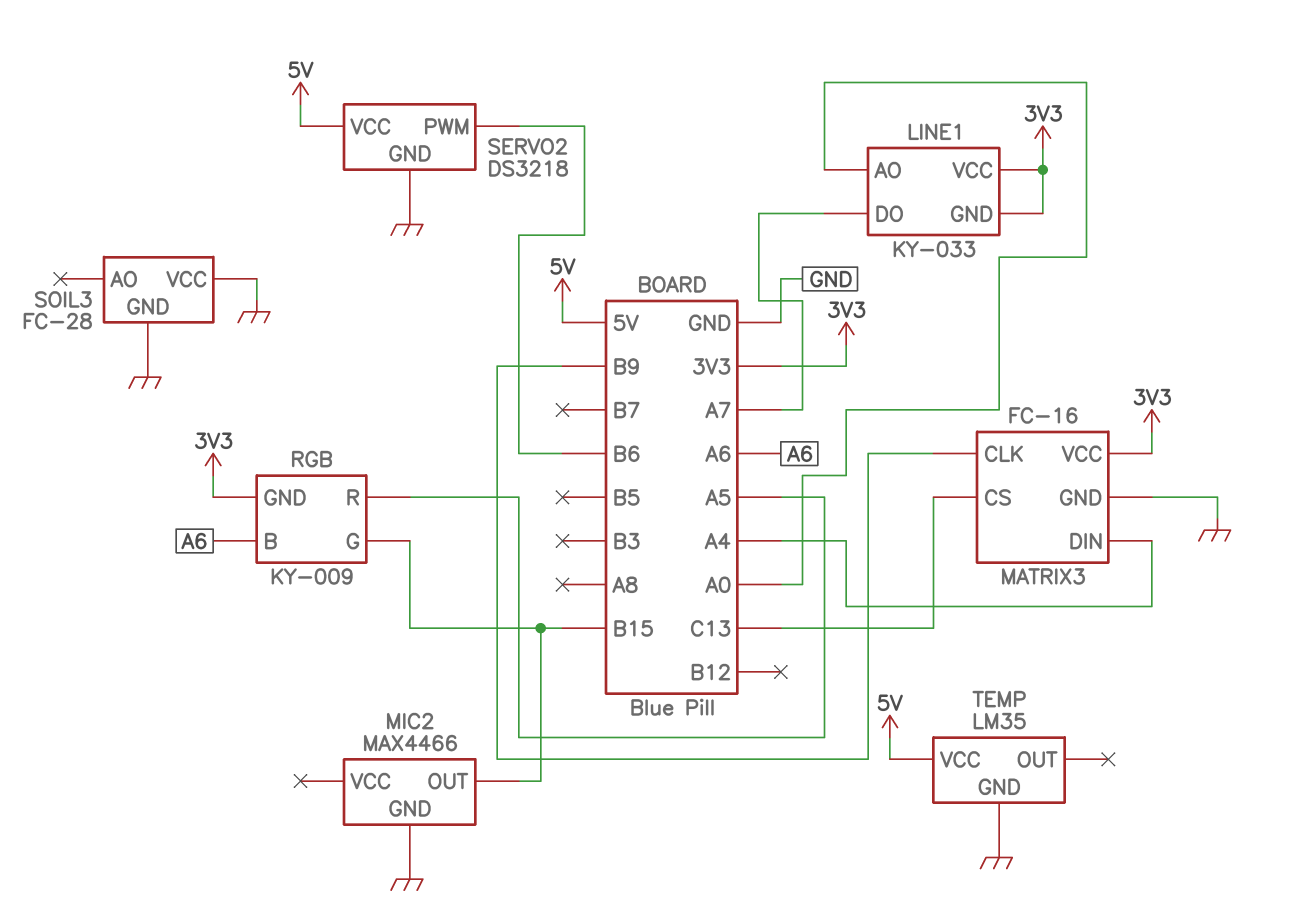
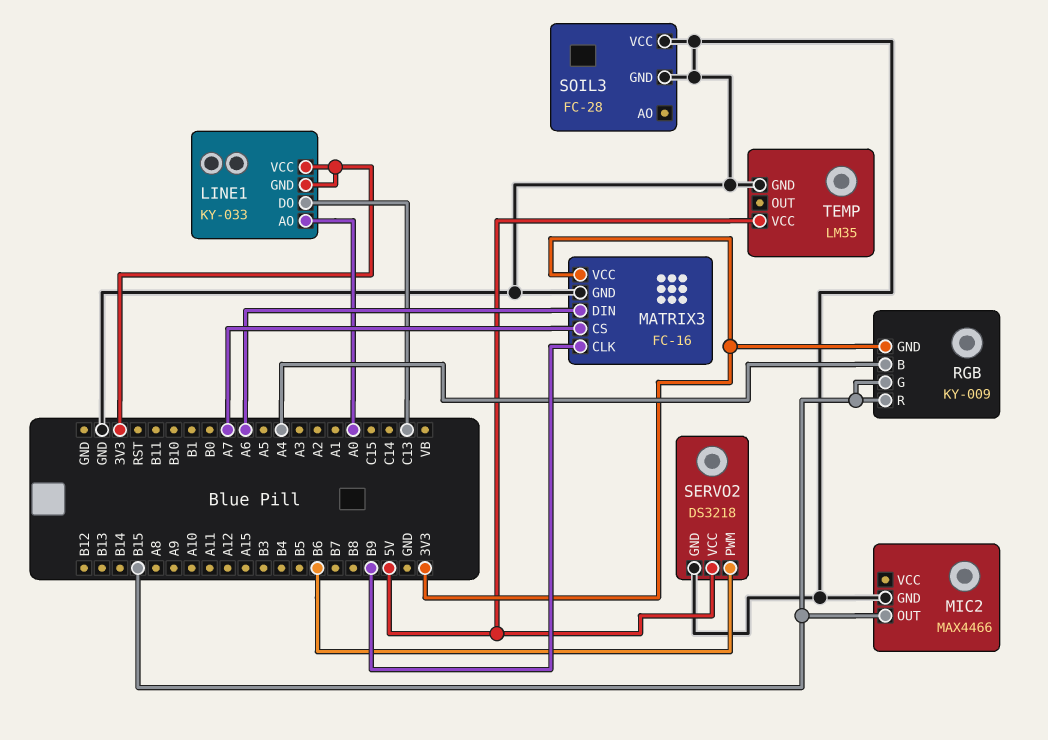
LINE1 pin DO: A7 -> C13
MATRIX3 pin CS: C13 -> A7
MATRIX3 pin DIN: A4 -> A6
RGB pin B: A6 -> A4
RGB pin R: A5 -> B15

